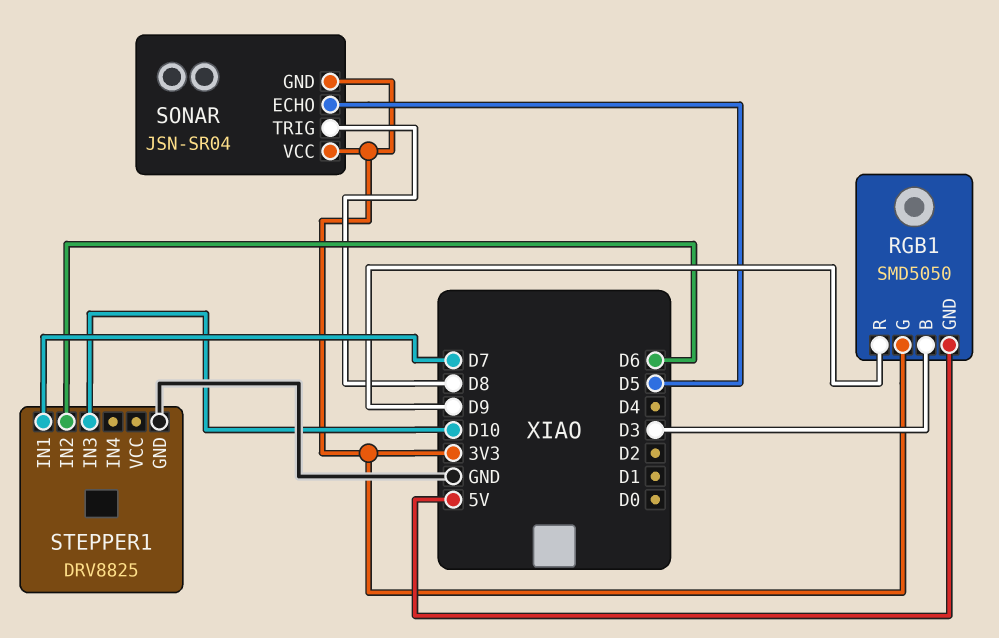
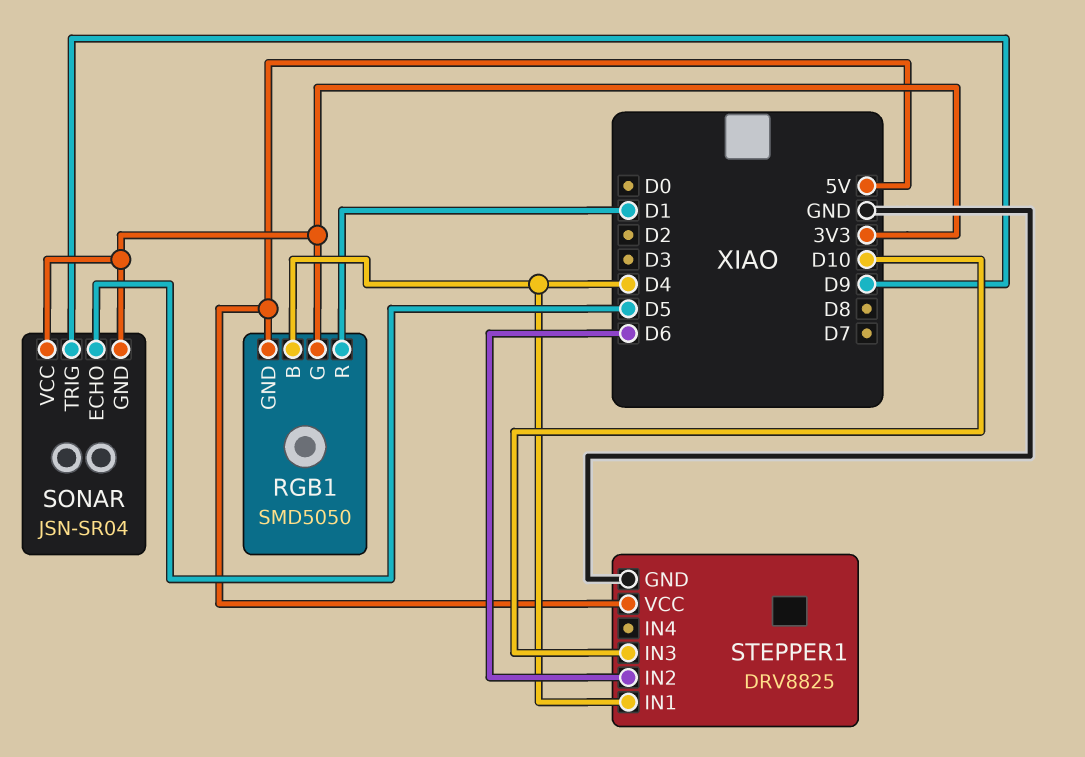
RGB1 pin B: D3 -> D4
RGB1 pin R: D9 -> D1
SONAR pin TRIG: D8 -> D9
STEPPER1 pin IN1: D7 -> D4
STEPPER1 pin VCC: none -> 5V

